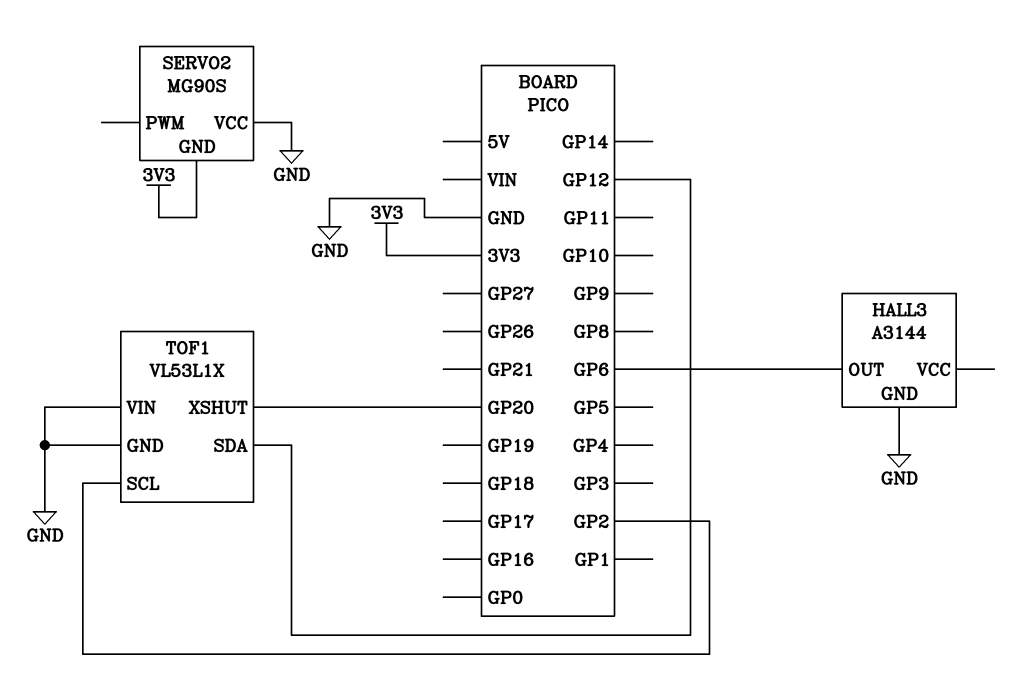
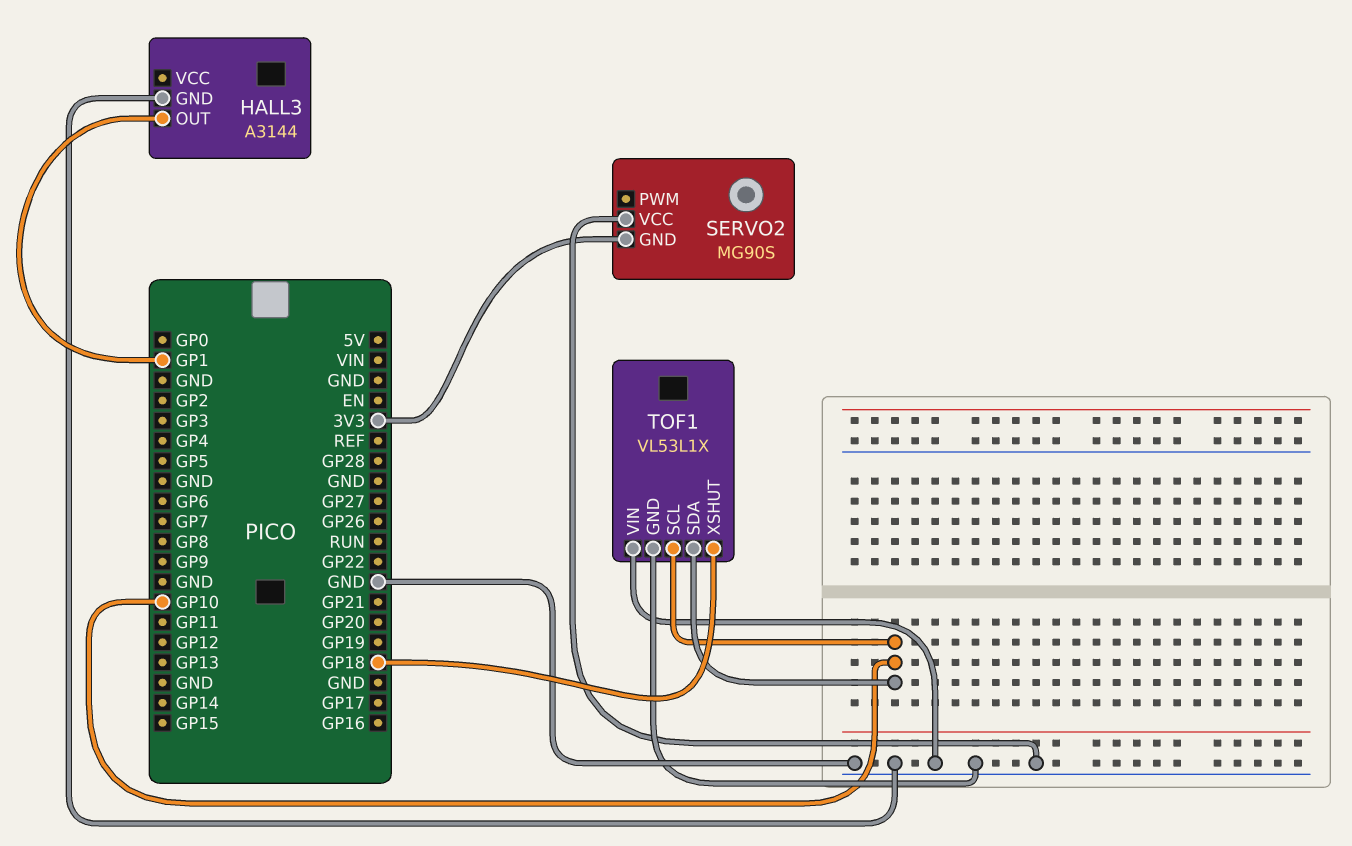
HALL3 pin OUT: GP6 -> GP1
TOF1 pin SCL: GP2 -> GP10
TOF1 pin SDA: GP12 -> GP10
TOF1 pin XSHUT: GP20 -> GP18

